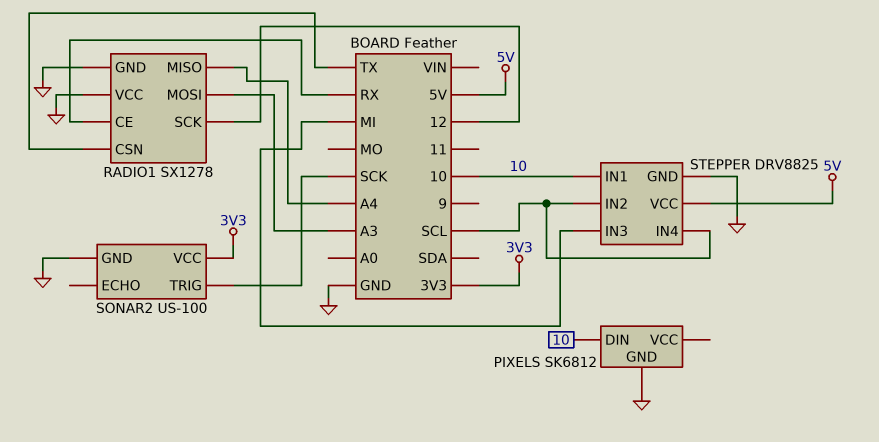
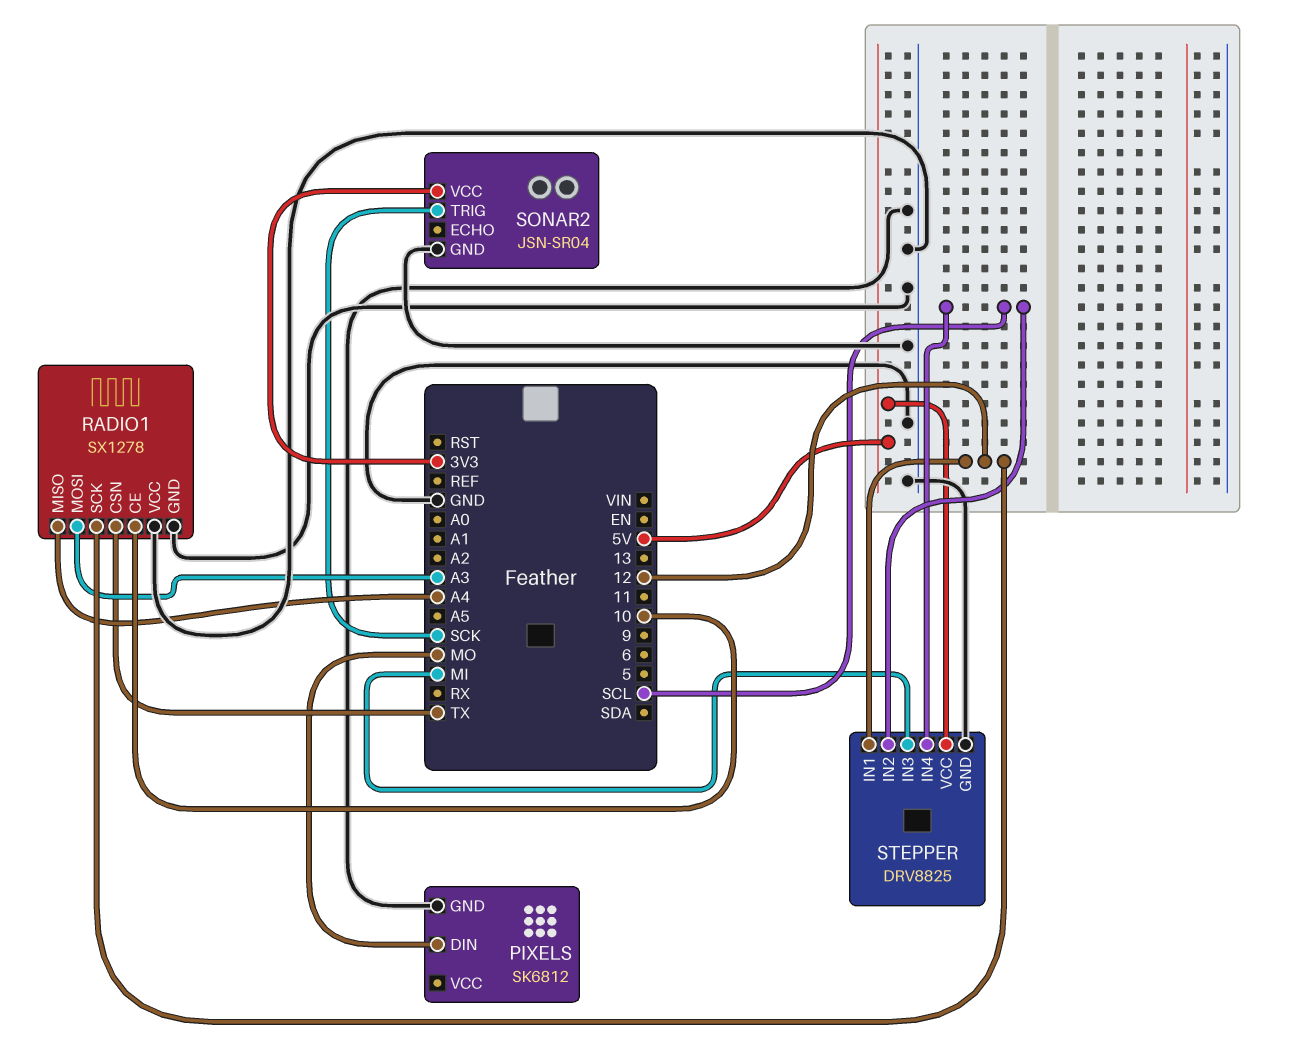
PIXELS pin DIN: 10 -> MO
RADIO1 pin CE: RX -> 10
SONAR2: US-100 -> JSN-SR04
STEPPER pin IN1: 10 -> 12

